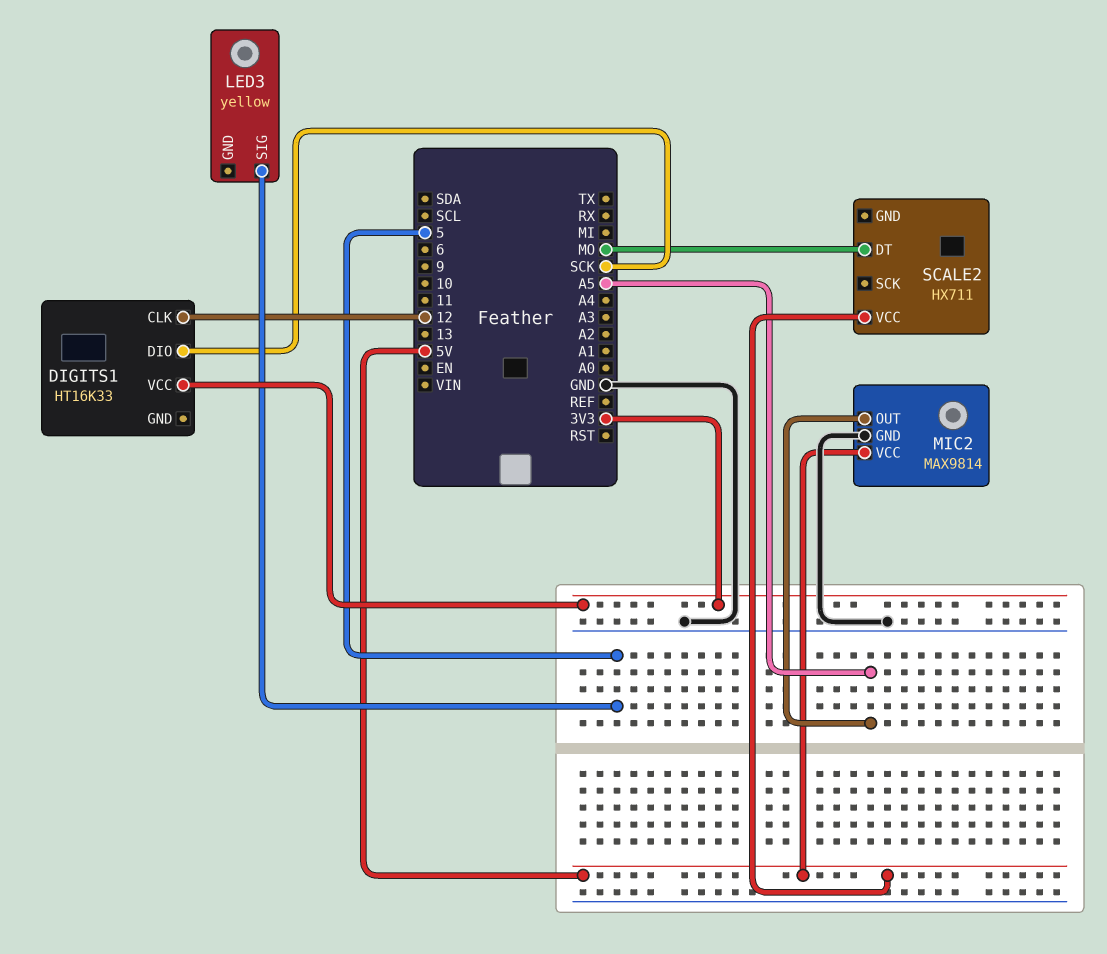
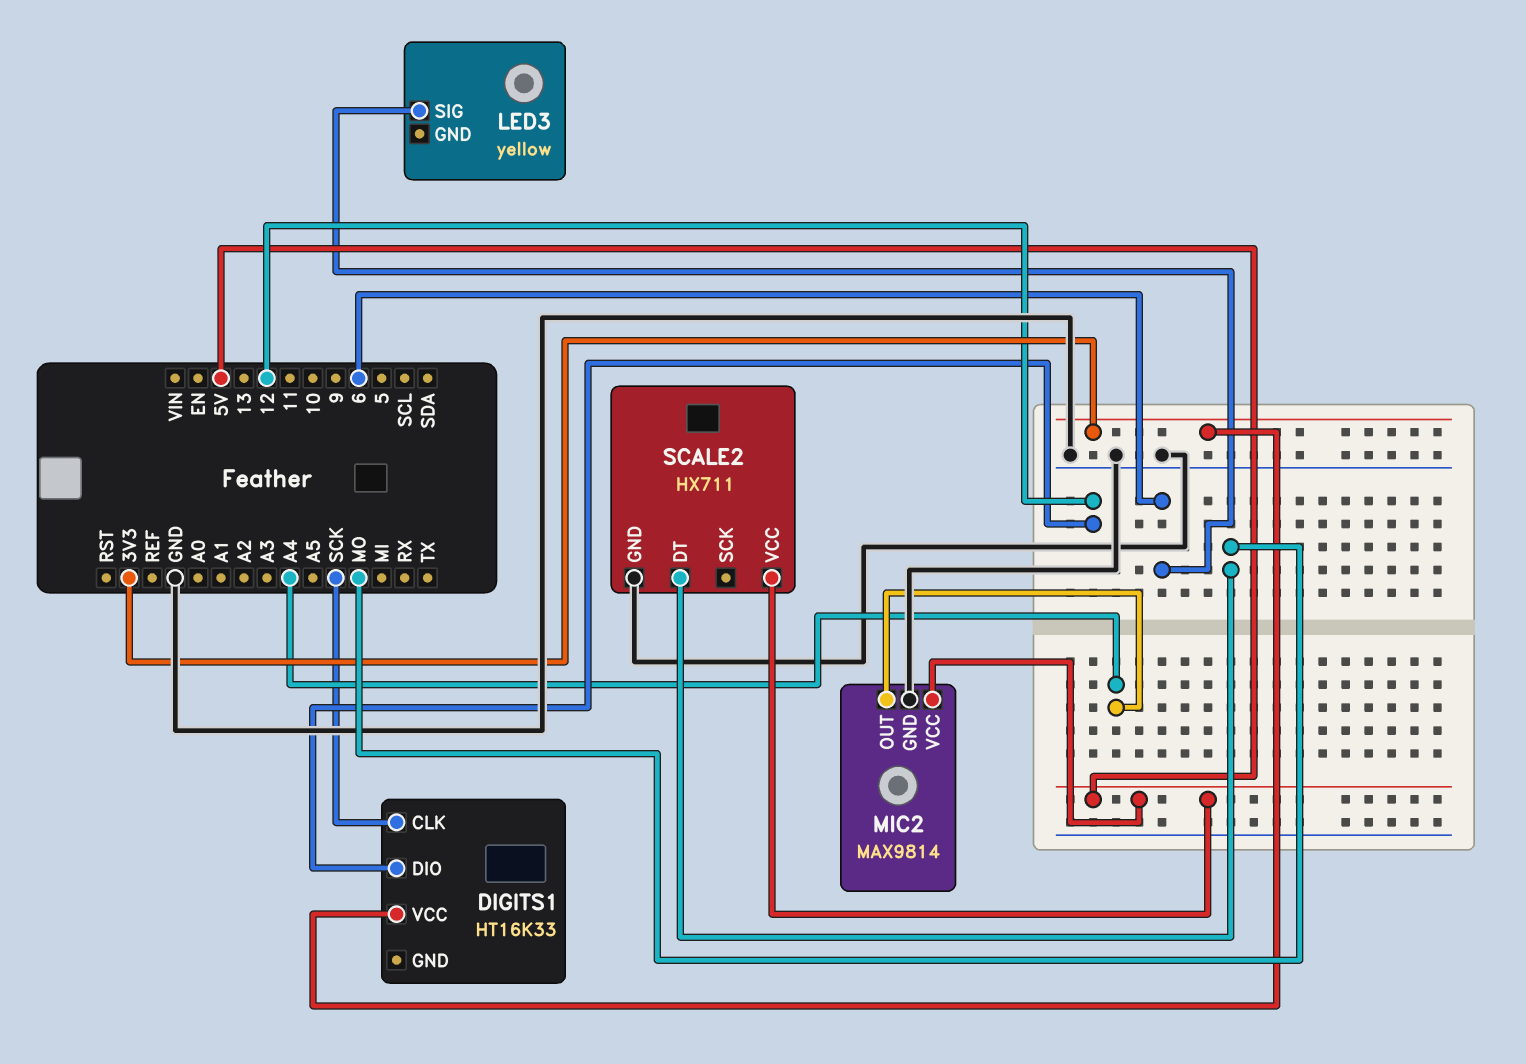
DIGITS1 pin CLK: 12 -> SCK
DIGITS1 pin DIO: SCK -> 12
LED3 pin SIG: 5 -> 6
MIC2 pin OUT: A5 -> A4
SCALE2 pin GND: none -> GND

